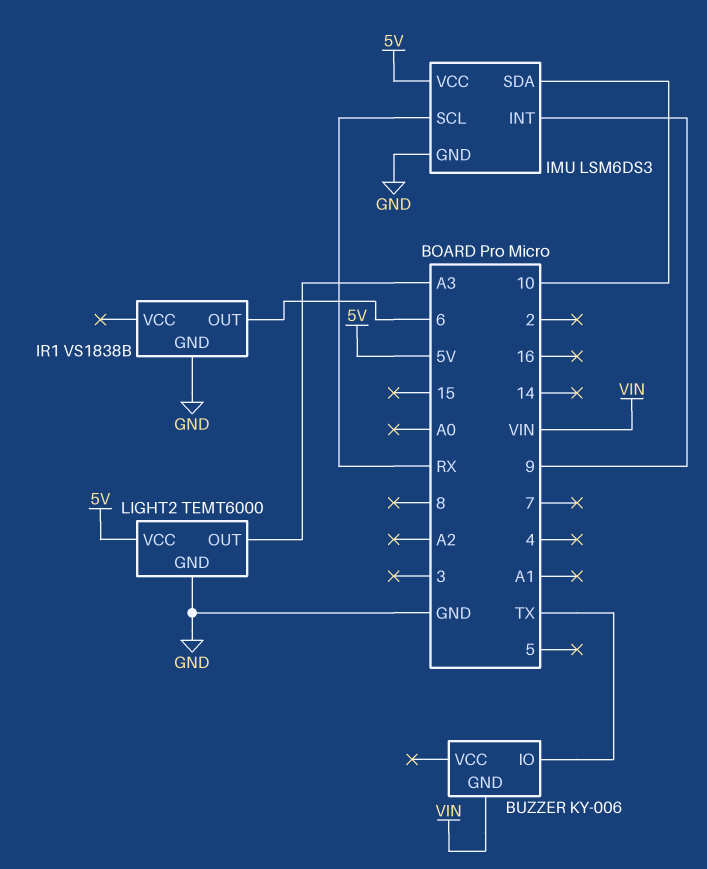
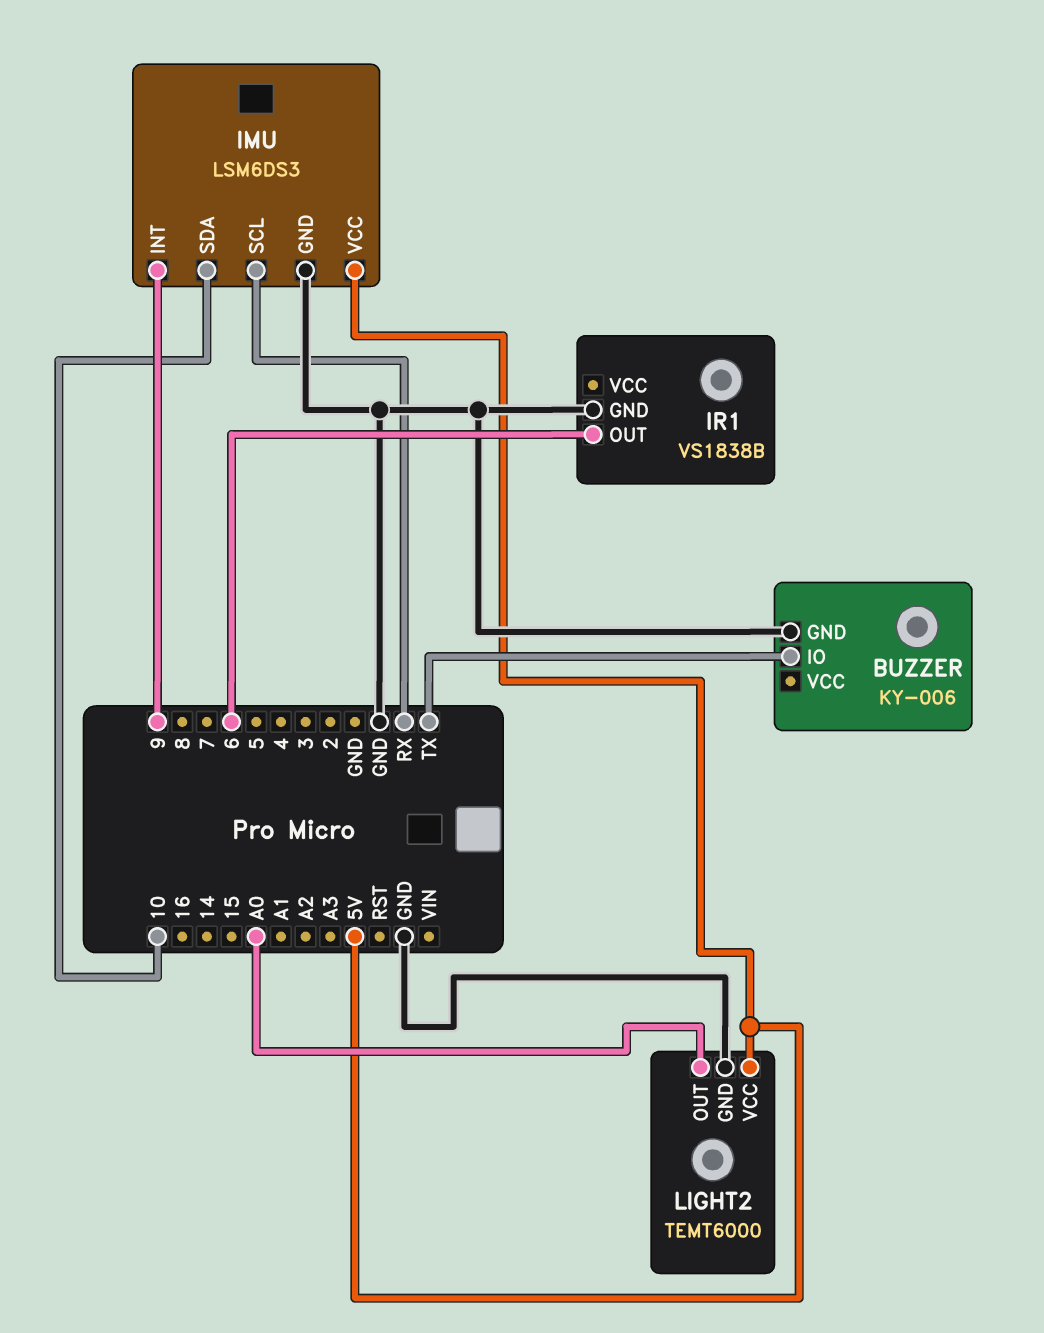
BUZZER pin GND: VIN -> GND
LIGHT2 pin OUT: A3 -> A0

